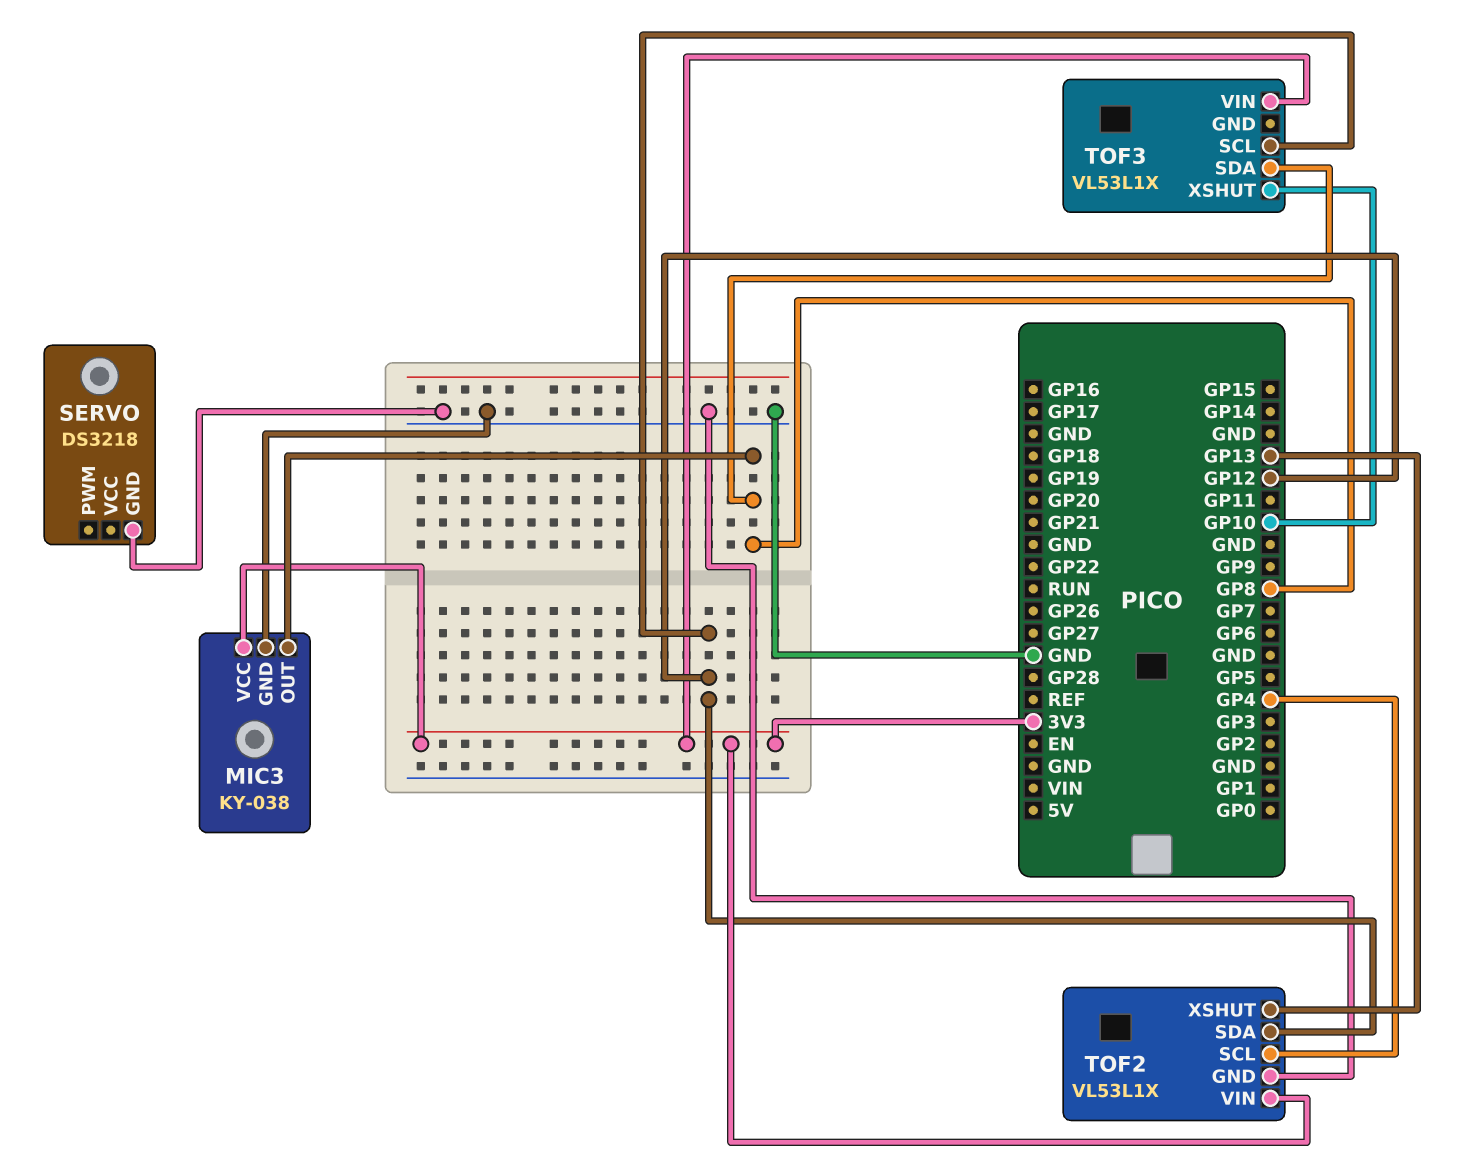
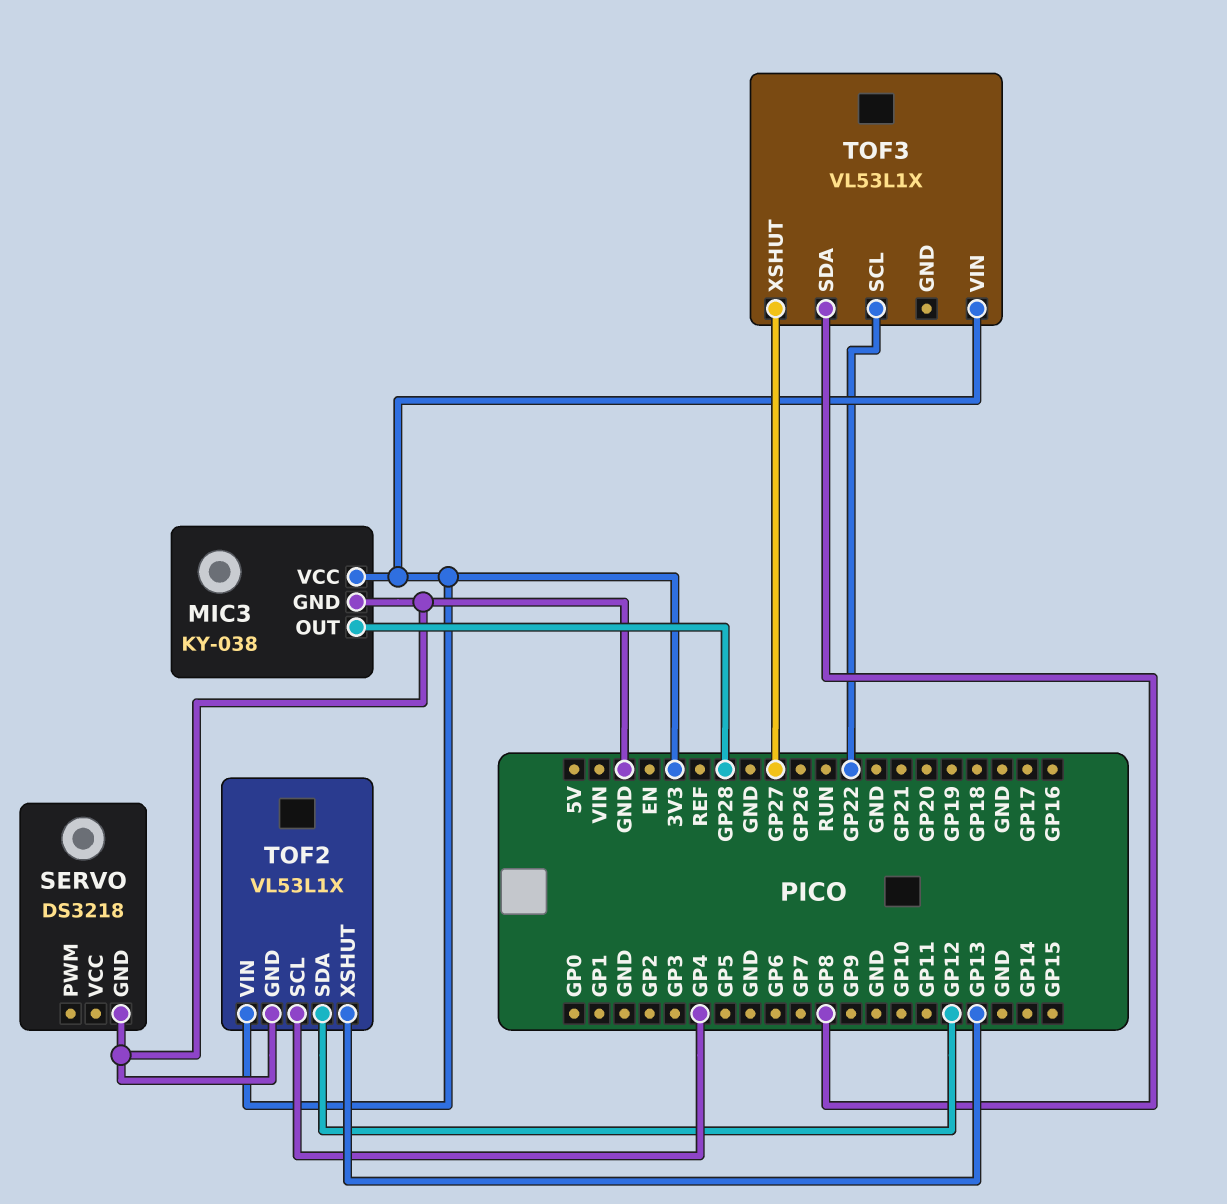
MIC3 pin OUT: GP8 -> GP28
TOF3 pin SCL: GP12 -> GP22
TOF3 pin XSHUT: GP10 -> GP27

